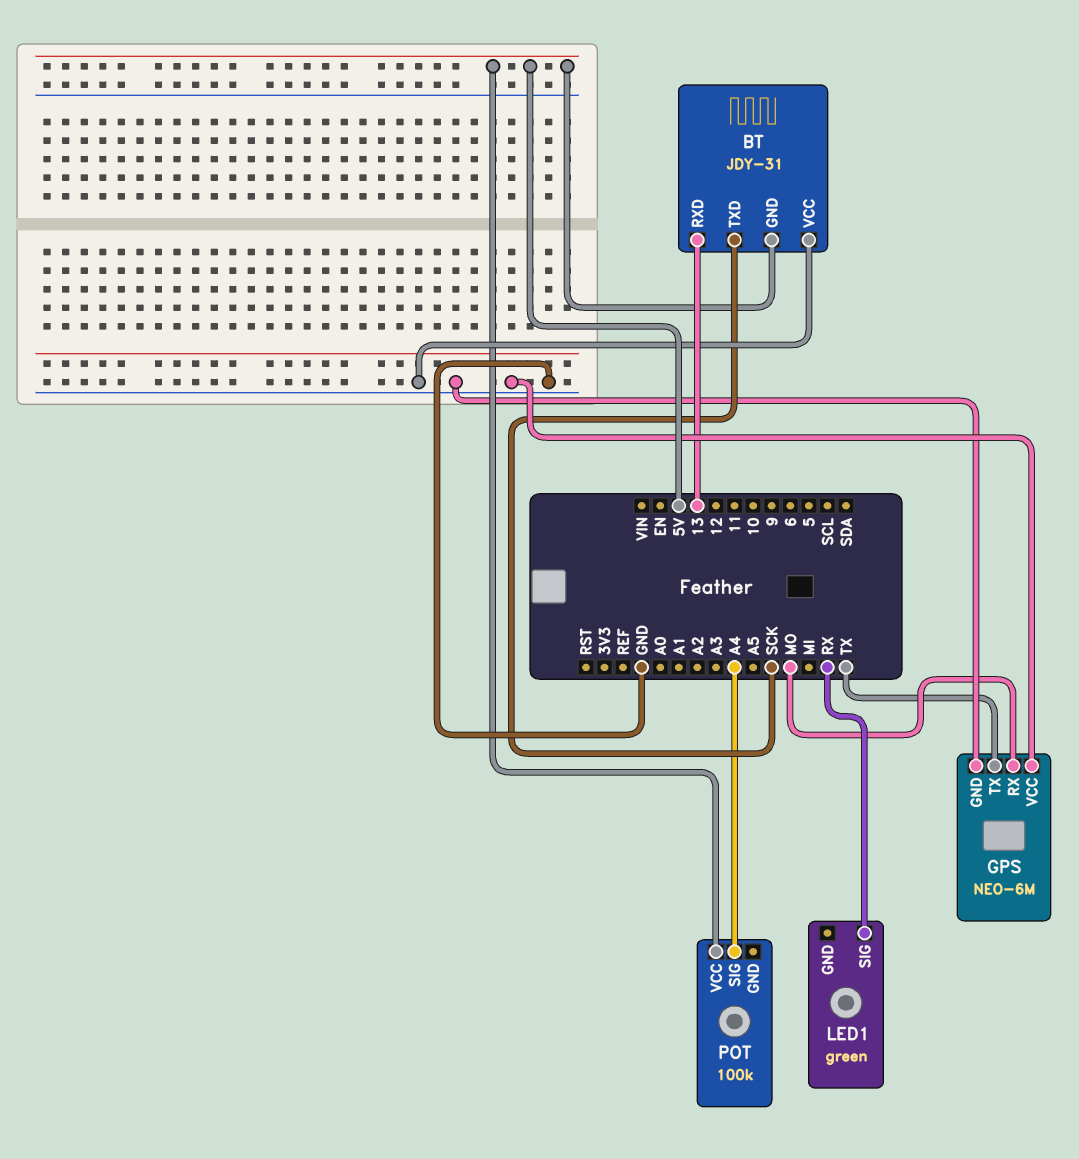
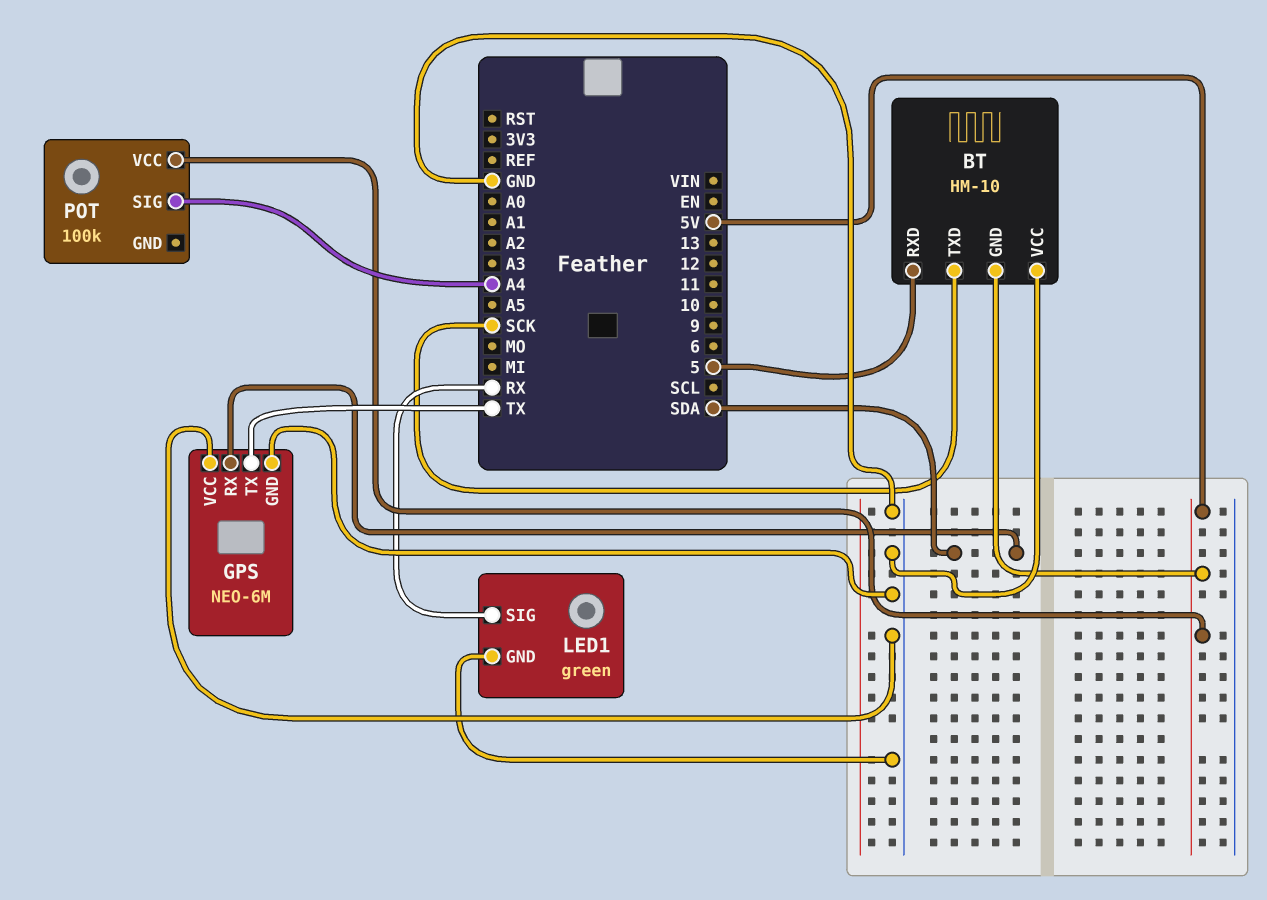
BT: JDY-31 -> HM-10
BT pin RXD: 13 -> 5
GPS pin RX: MO -> SDA
LED1 pin GND: none -> GND

